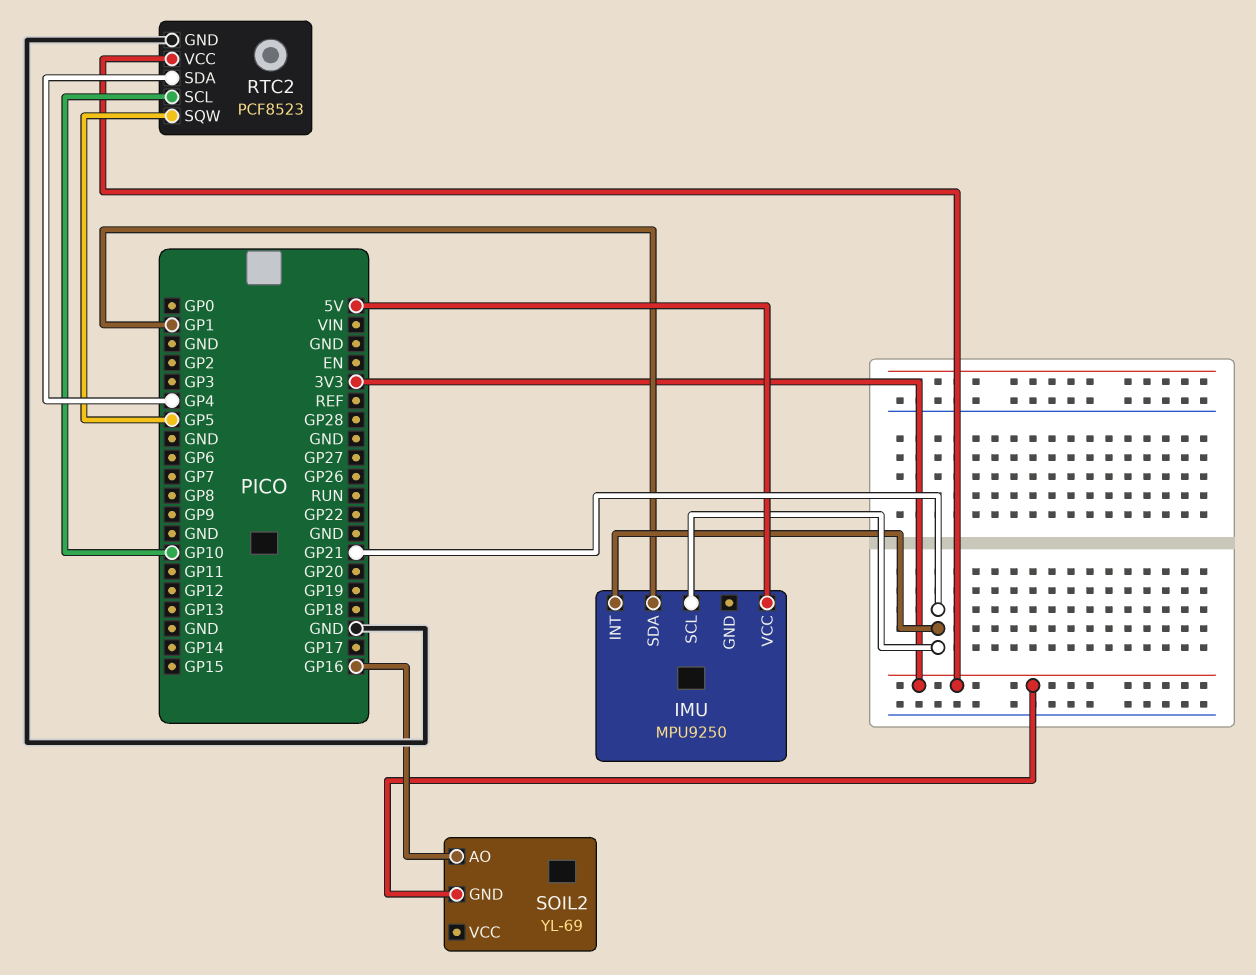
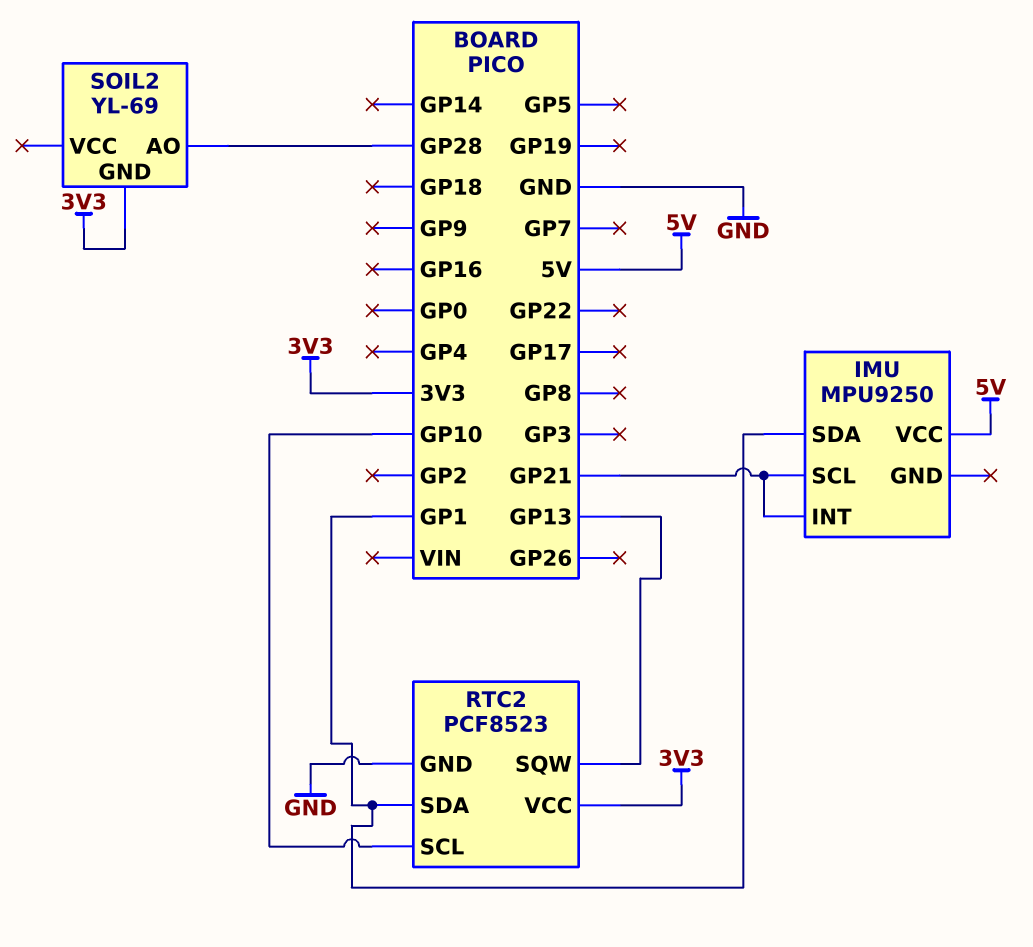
RTC2 pin SDA: GP4 -> GP1
RTC2 pin SQW: GP5 -> GP13
SOIL2 pin AO: GP16 -> GP28

